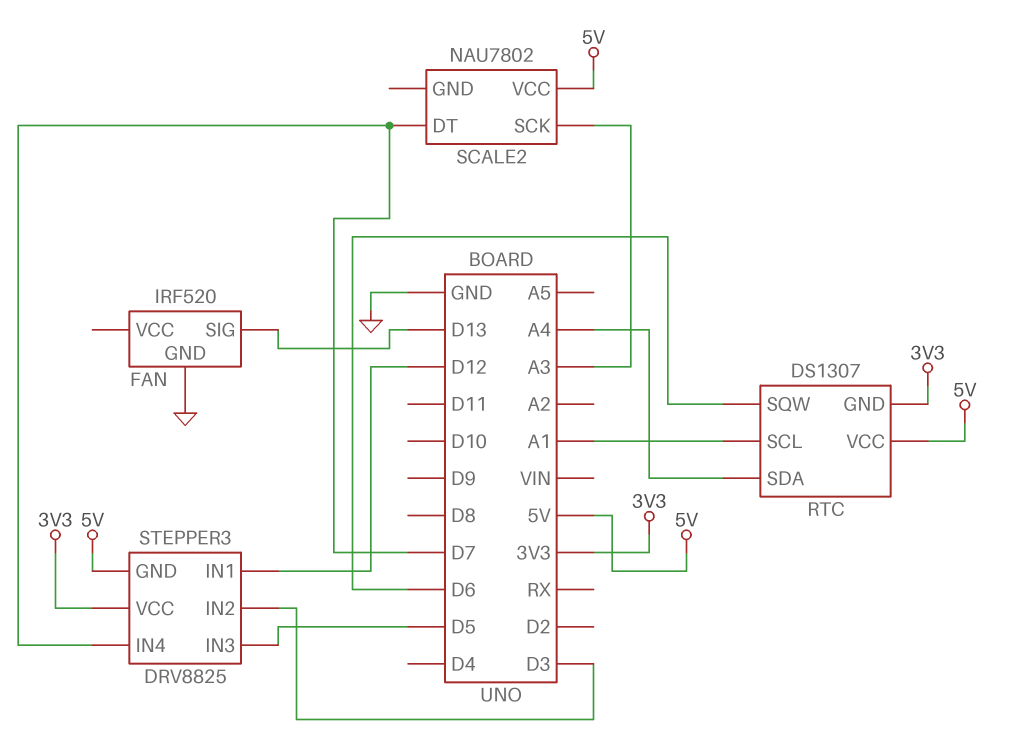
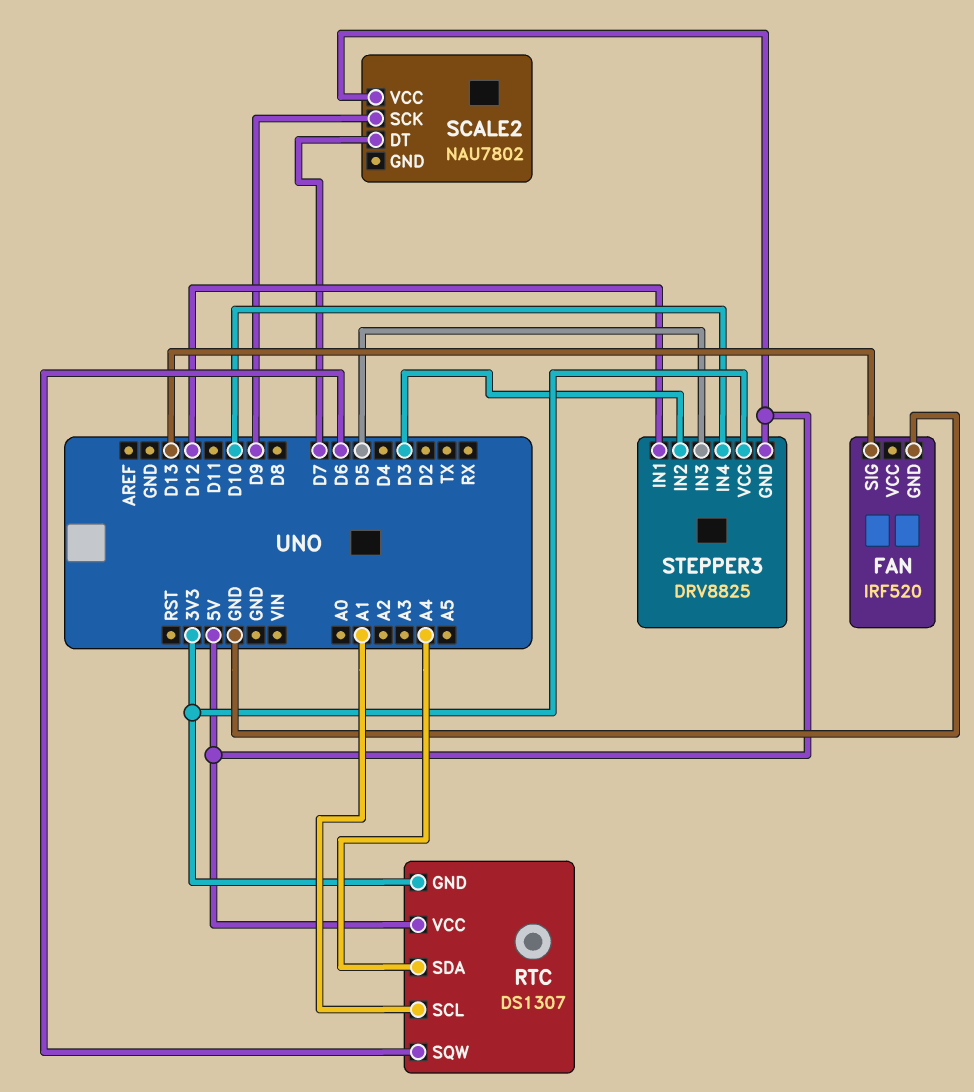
SCALE2 pin SCK: A3 -> D9
STEPPER3 pin IN4: D7 -> D10

